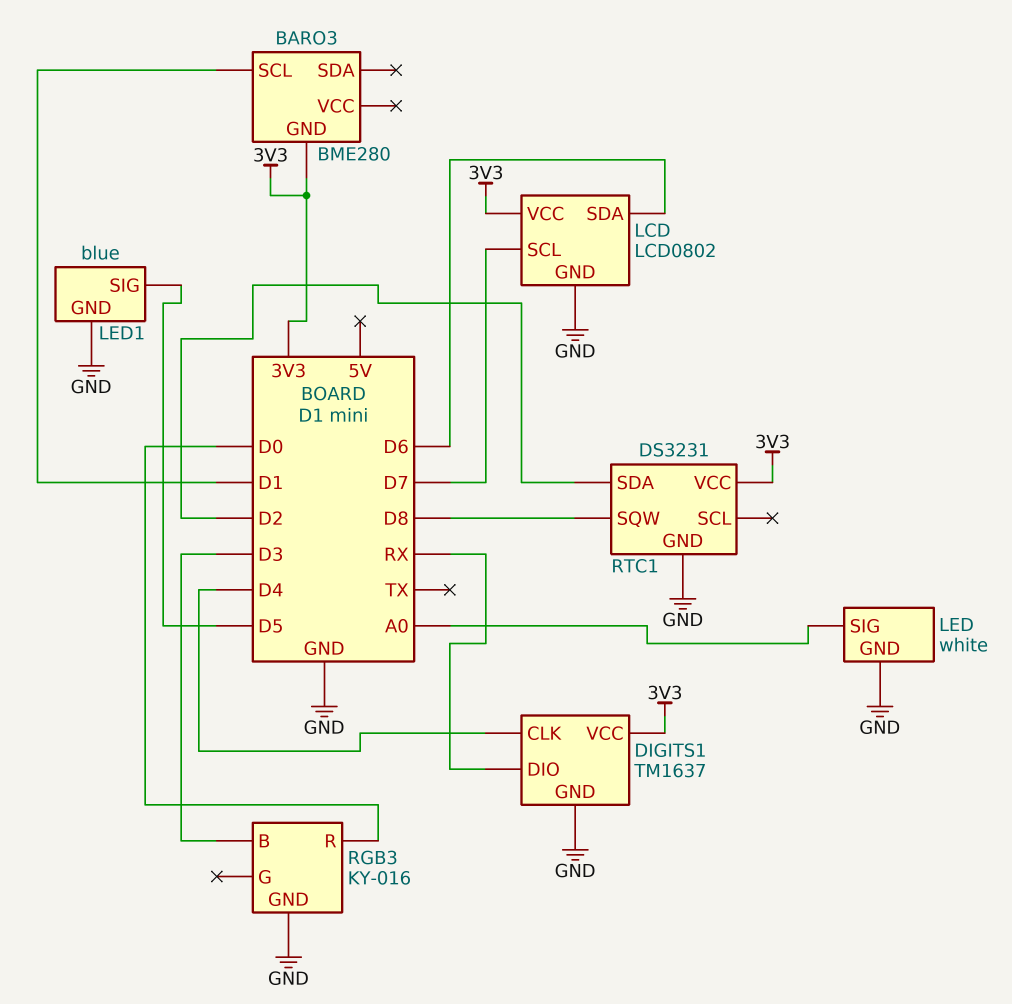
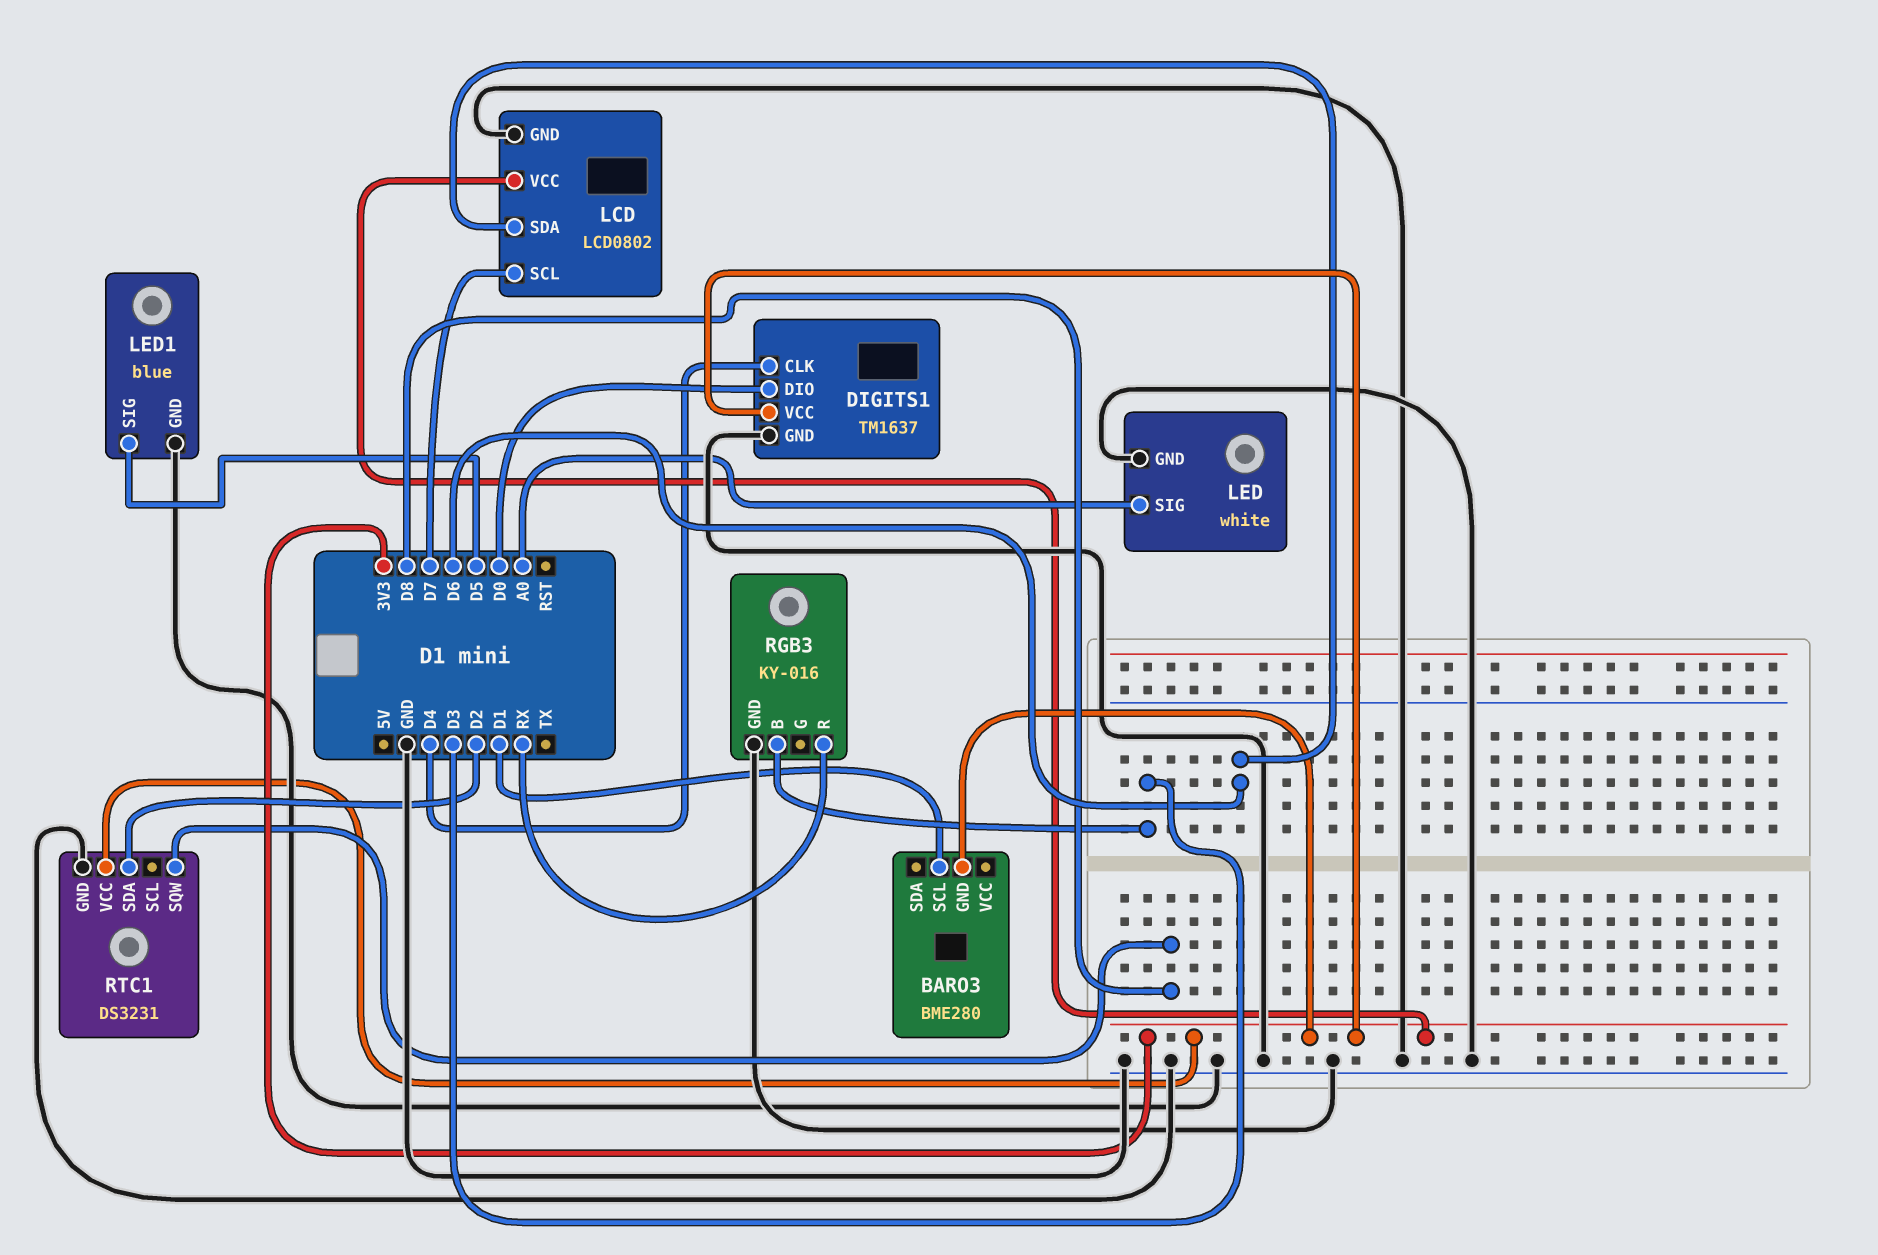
DIGITS1 pin DIO: RX -> D0
RGB3 pin R: D0 -> RX

